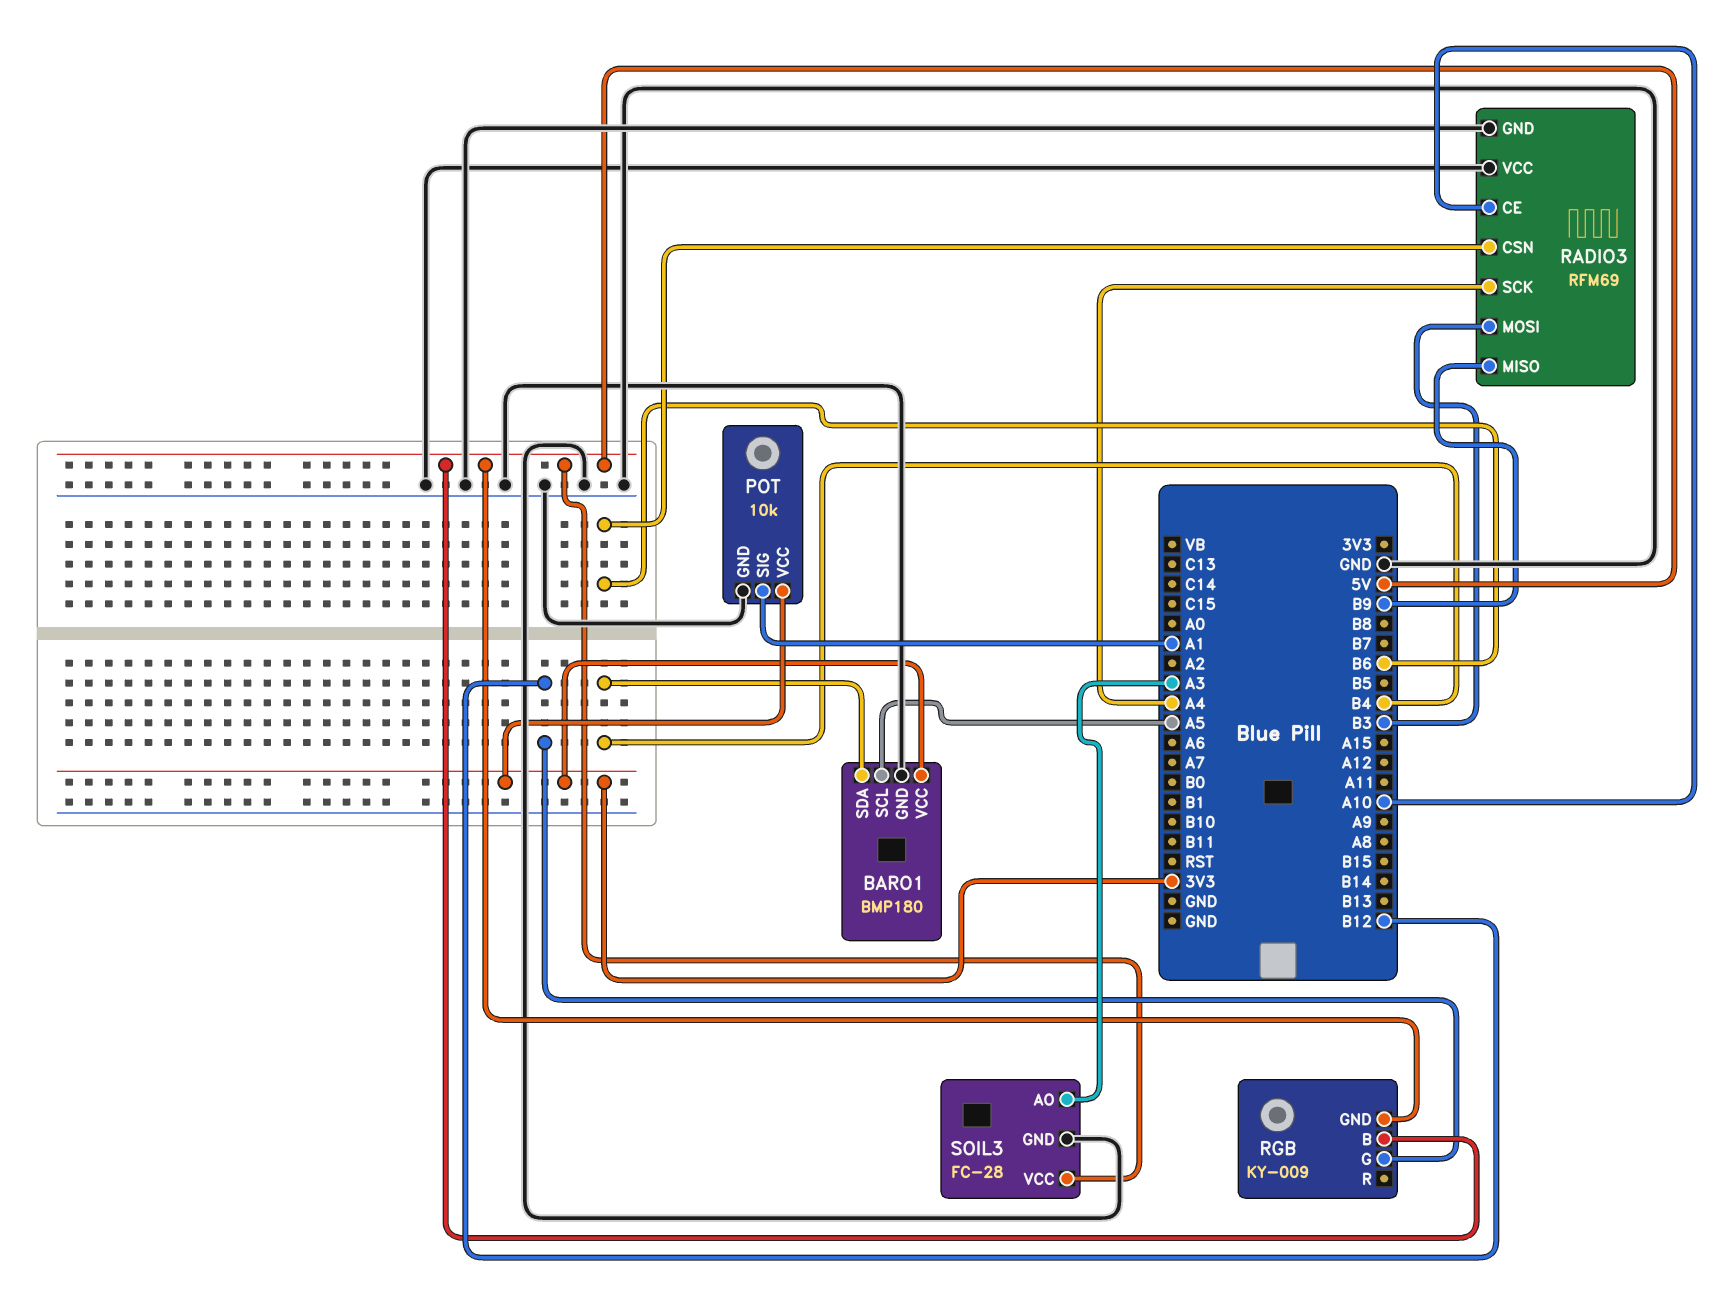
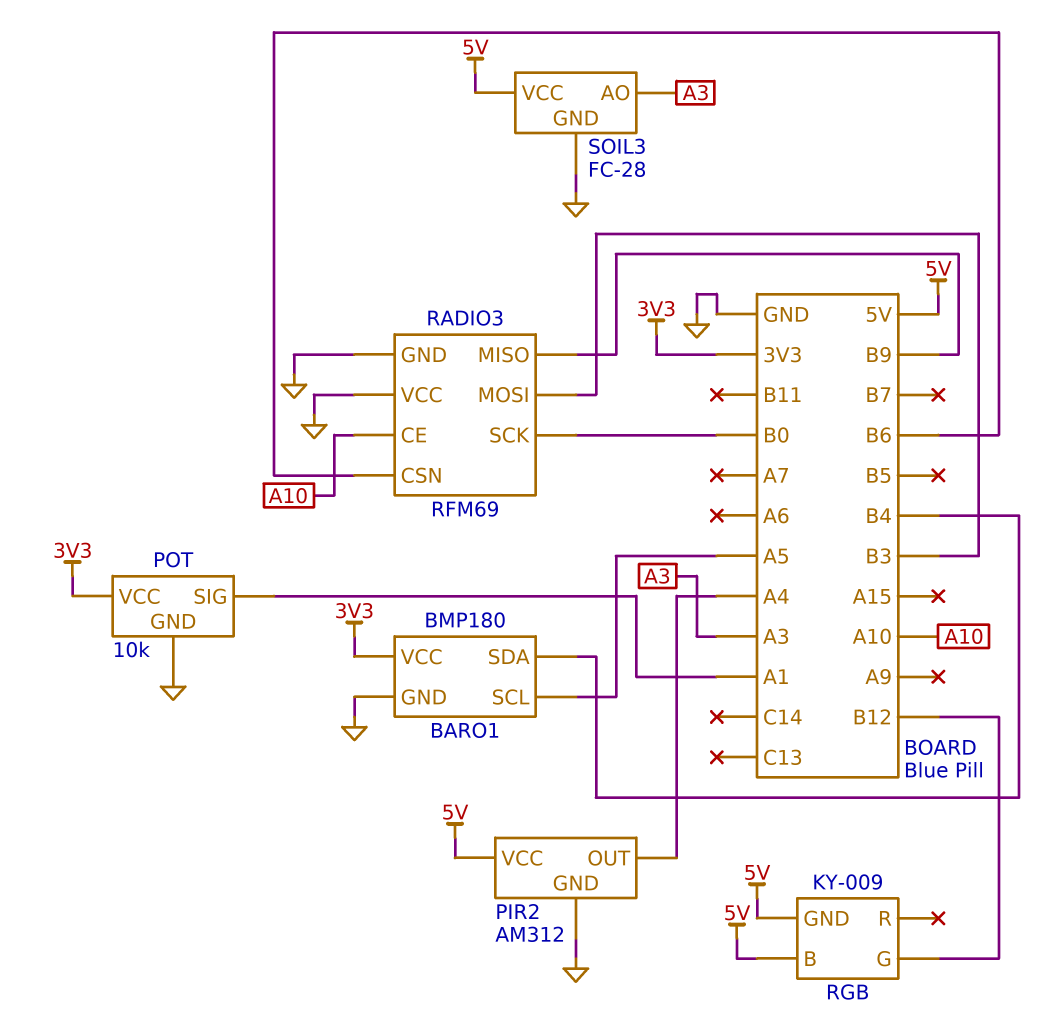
PIR2: none -> AM312
PIR2 pin GND: none -> GND
PIR2 pin OUT: none -> A4
PIR2 pin VCC: none -> 5V
RADIO3 pin SCK: A4 -> B0

